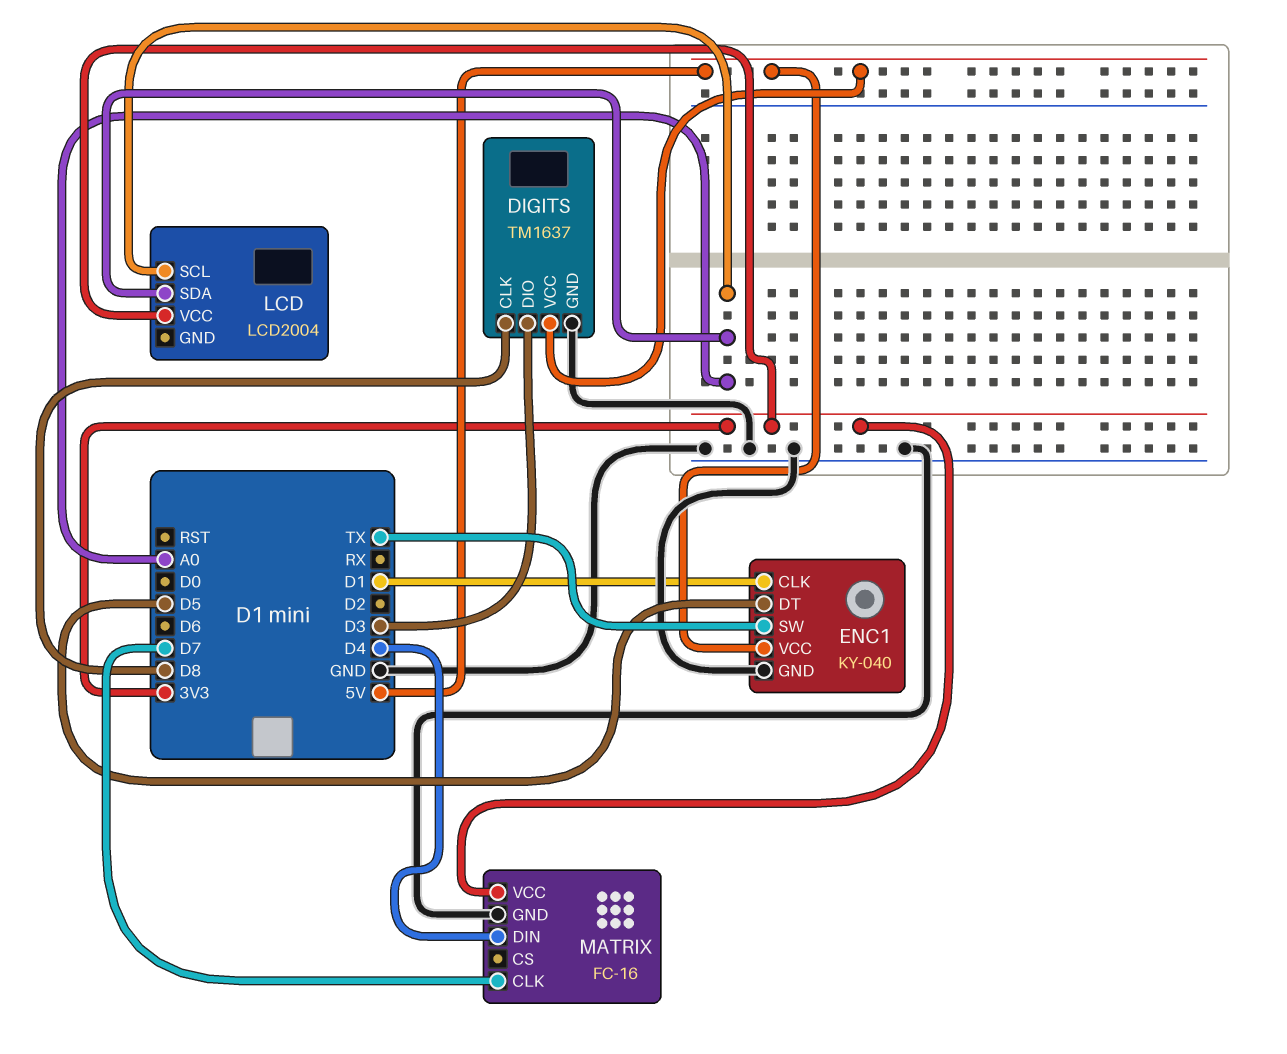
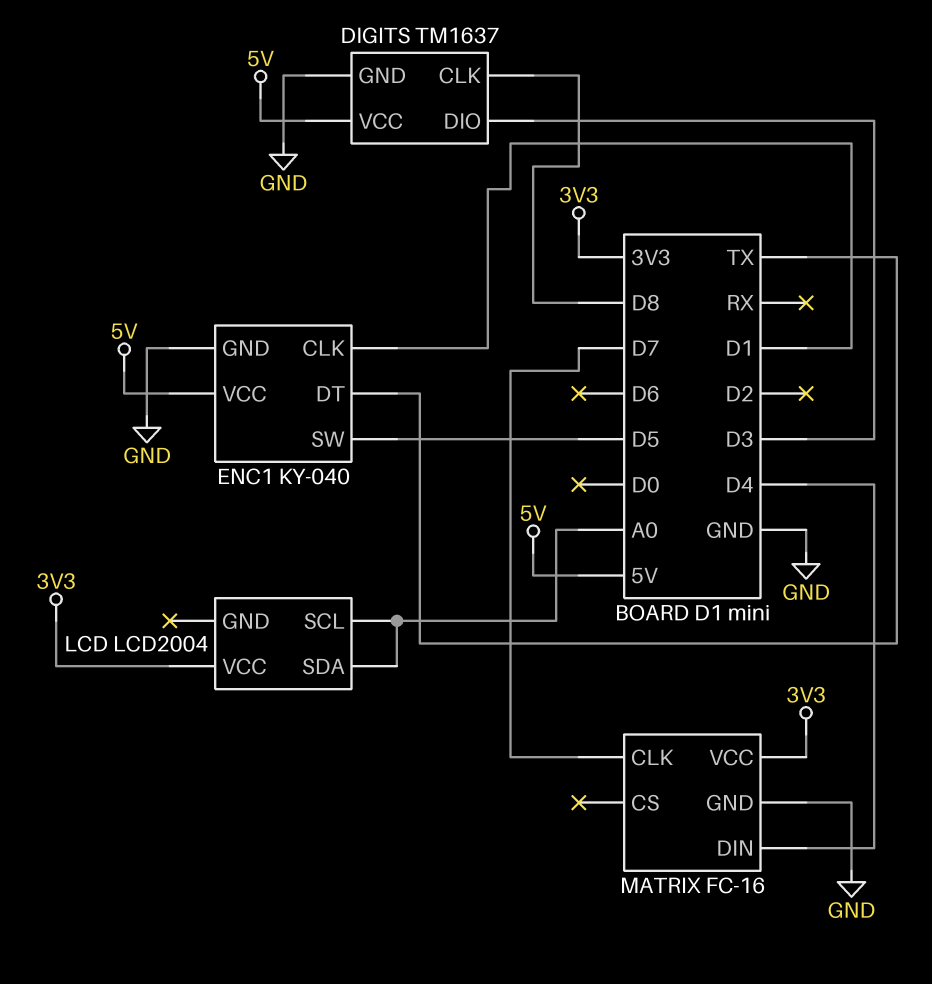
ENC1 pin DT: D5 -> TX
ENC1 pin SW: TX -> D5

